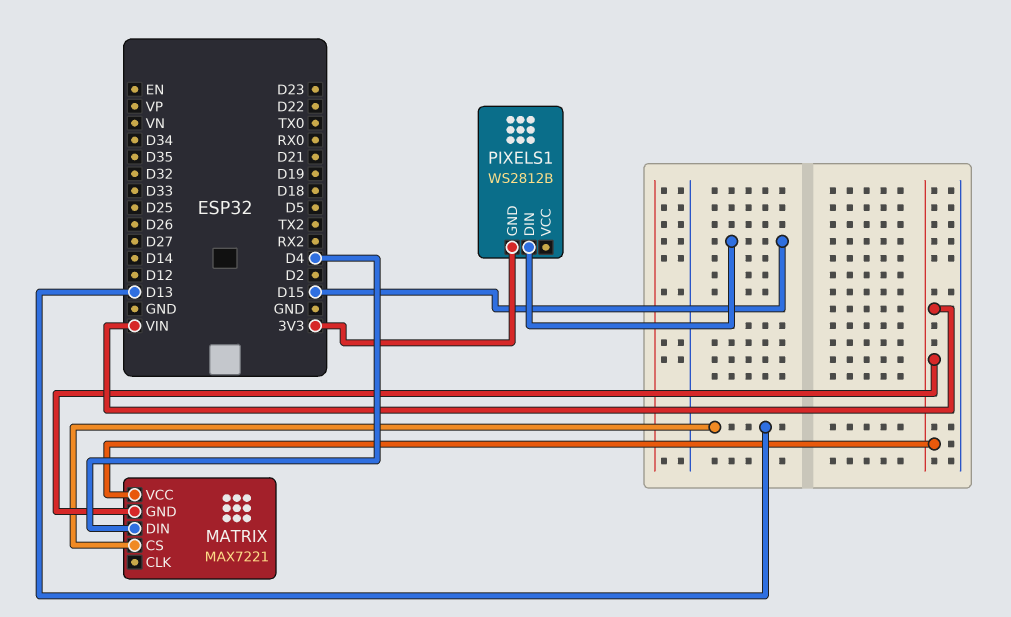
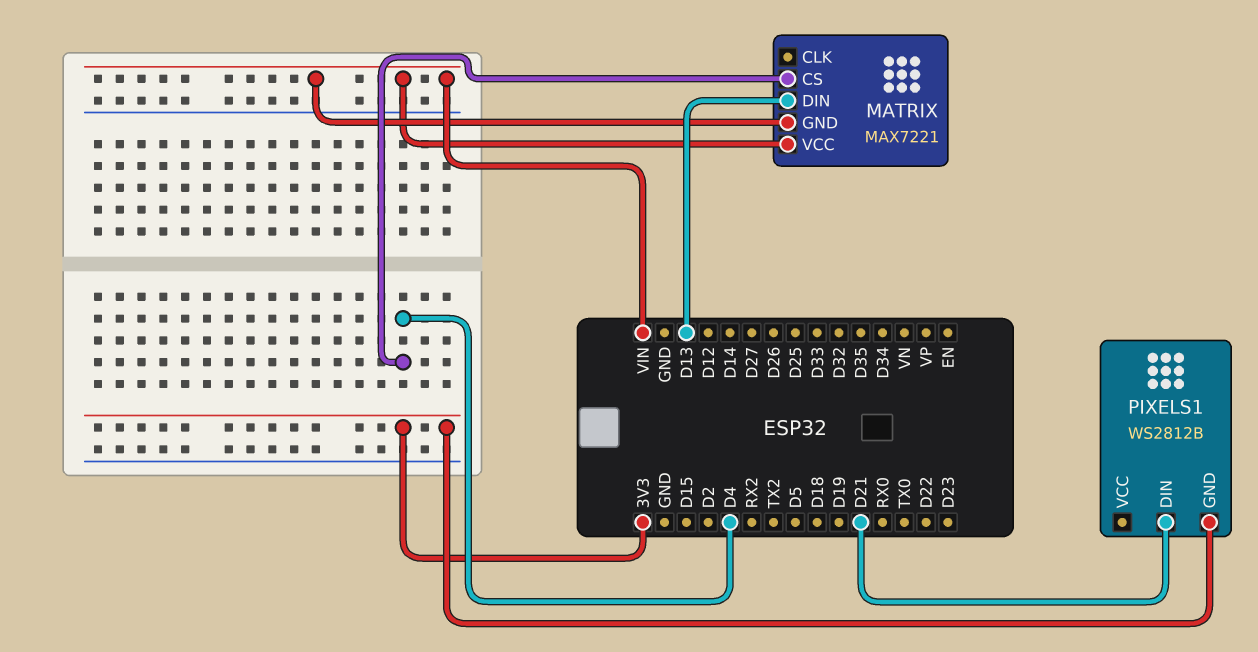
MATRIX pin CS: D13 -> D4
MATRIX pin DIN: D4 -> D13
PIXELS1 pin DIN: D15 -> D21

